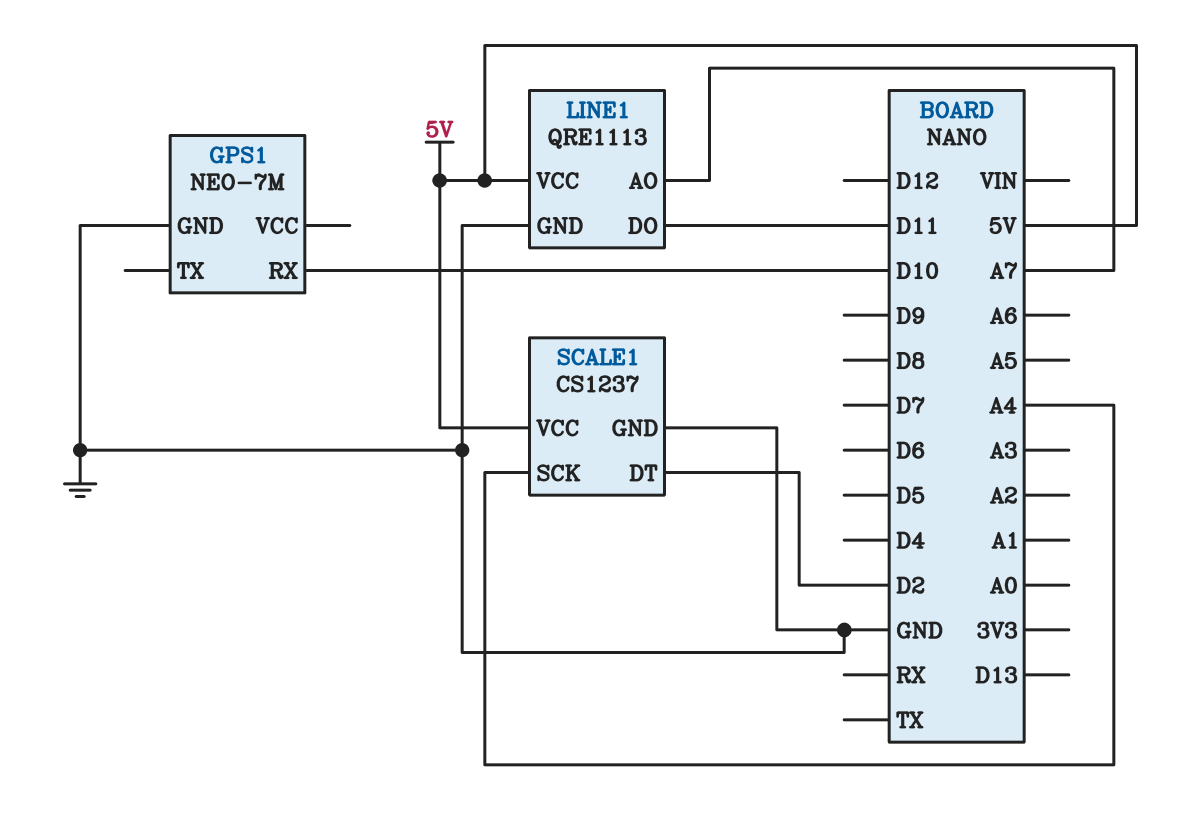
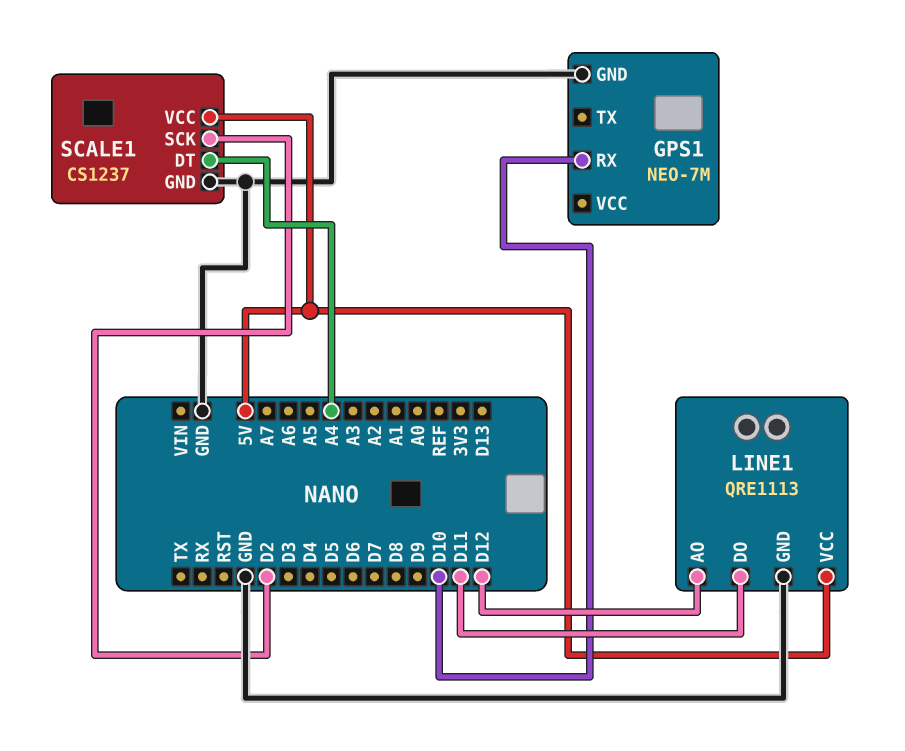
LINE1 pin AO: A7 -> D12
SCALE1 pin DT: D2 -> A4
SCALE1 pin SCK: A4 -> D2

